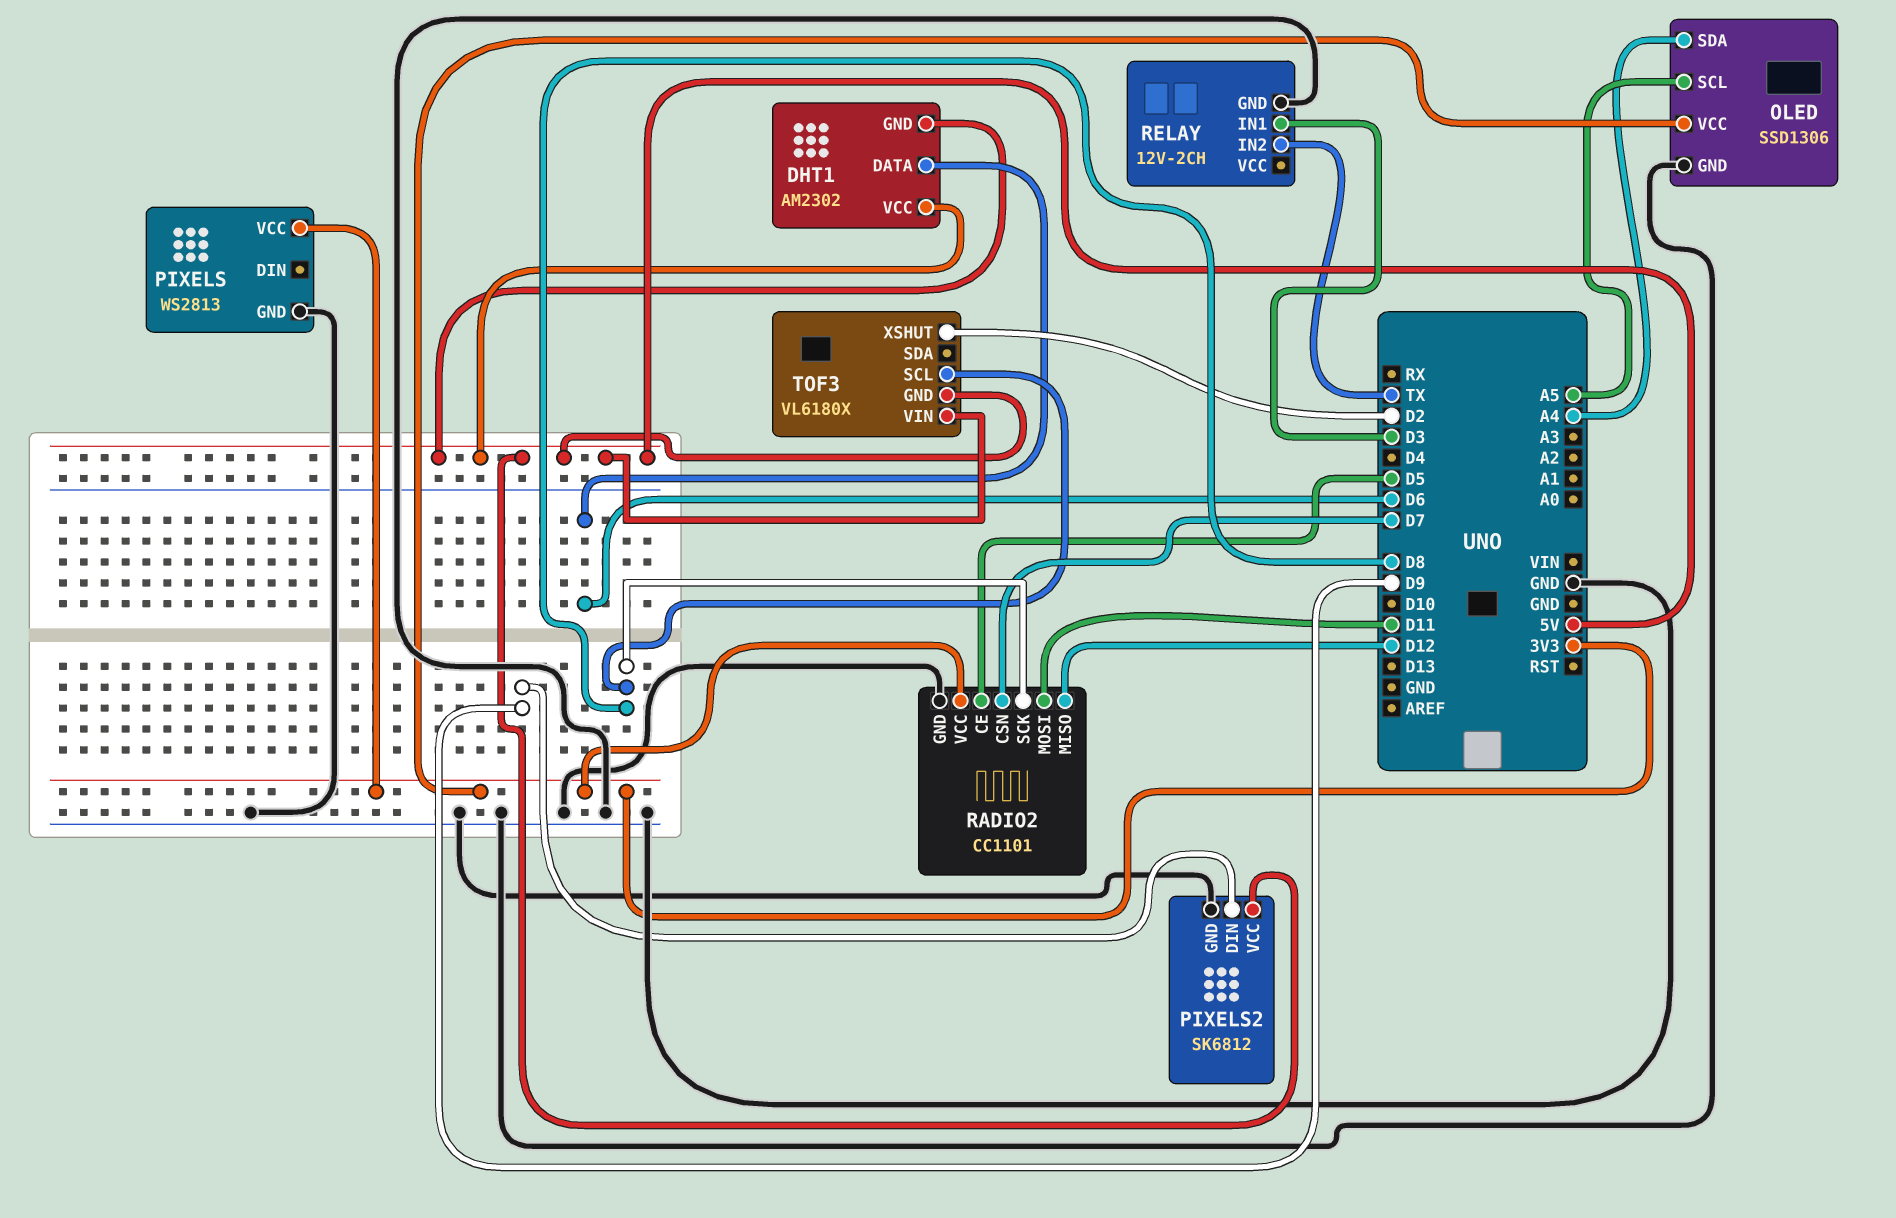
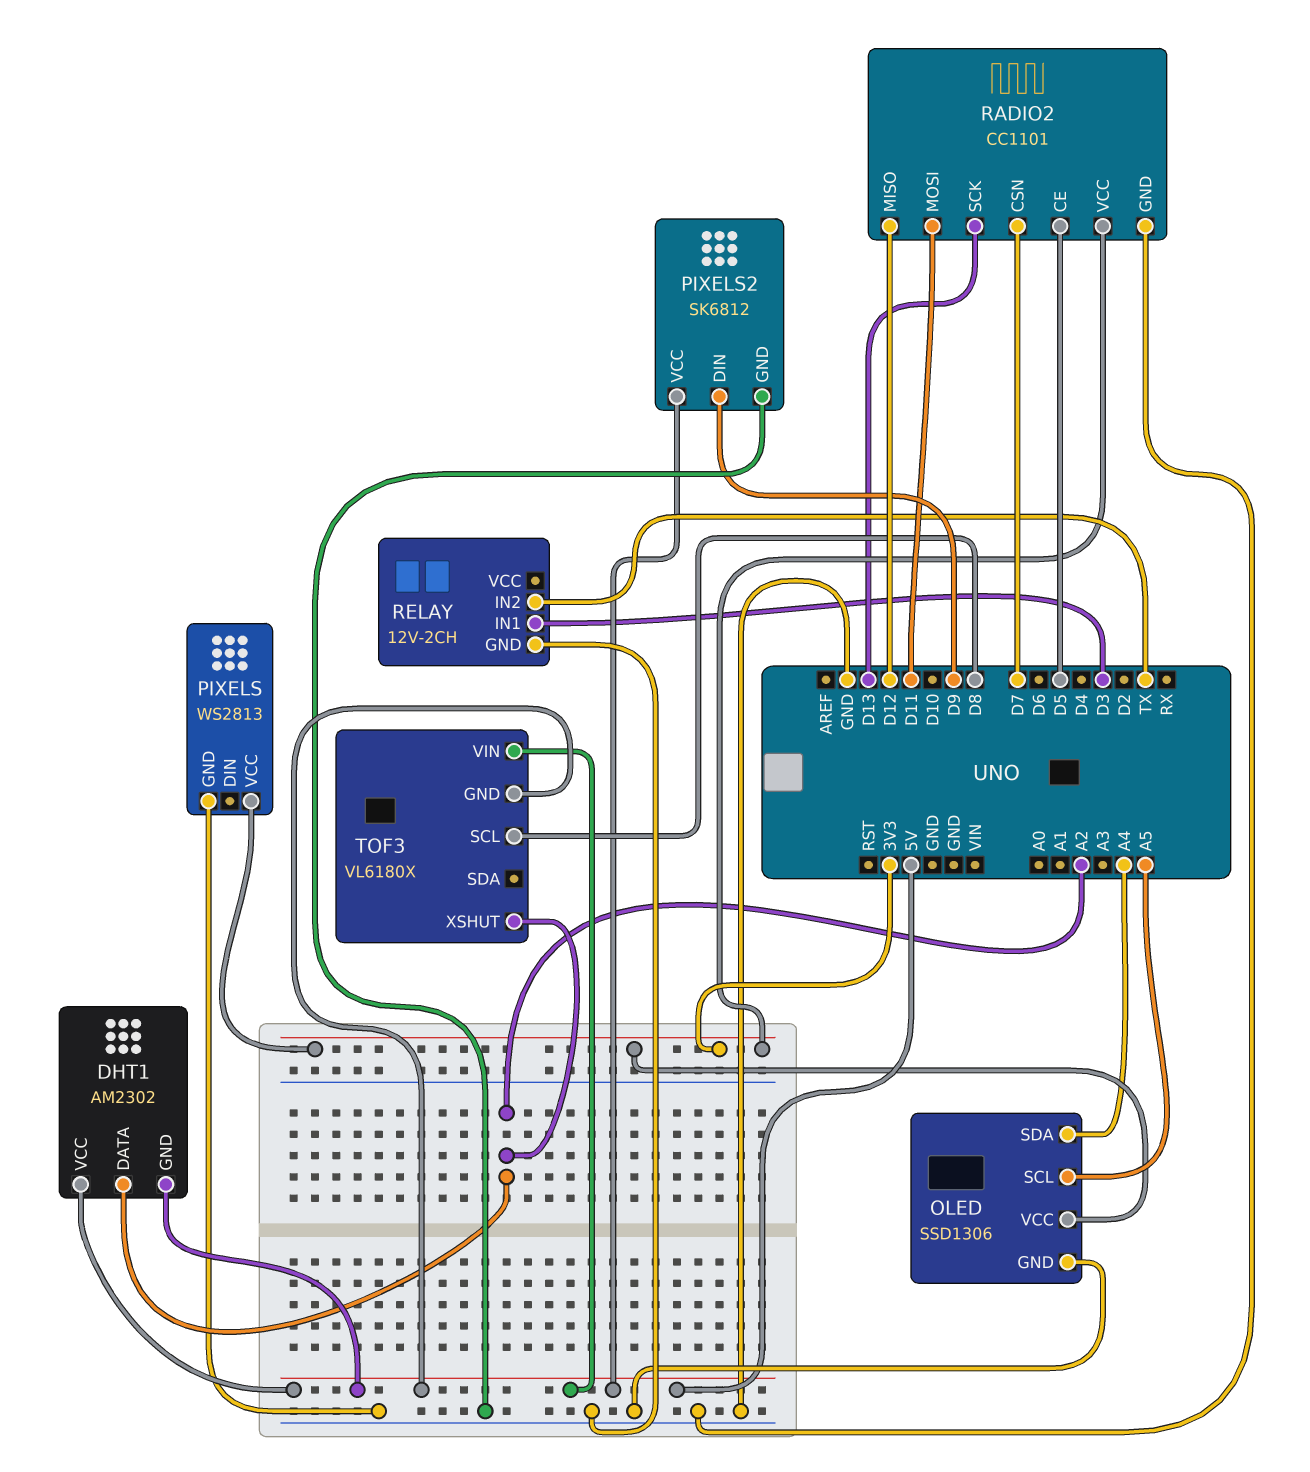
DHT1 pin DATA: D6 -> A2
RADIO2 pin SCK: D8 -> D13
TOF3 pin XSHUT: D2 -> A2

